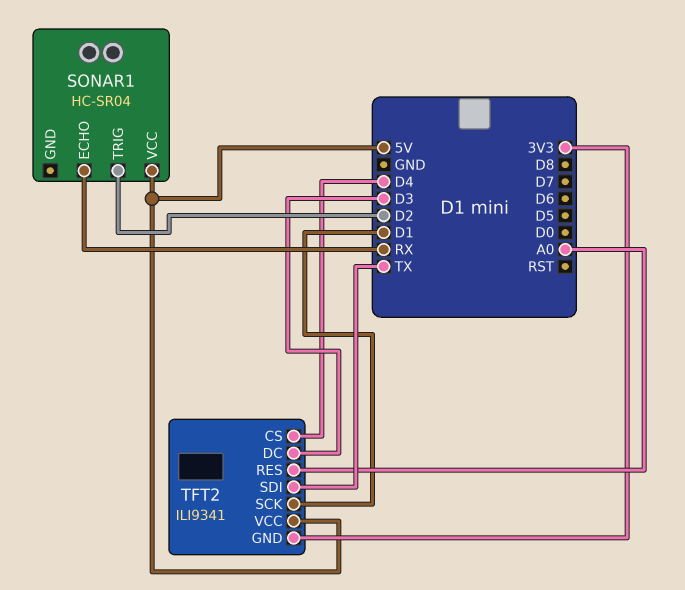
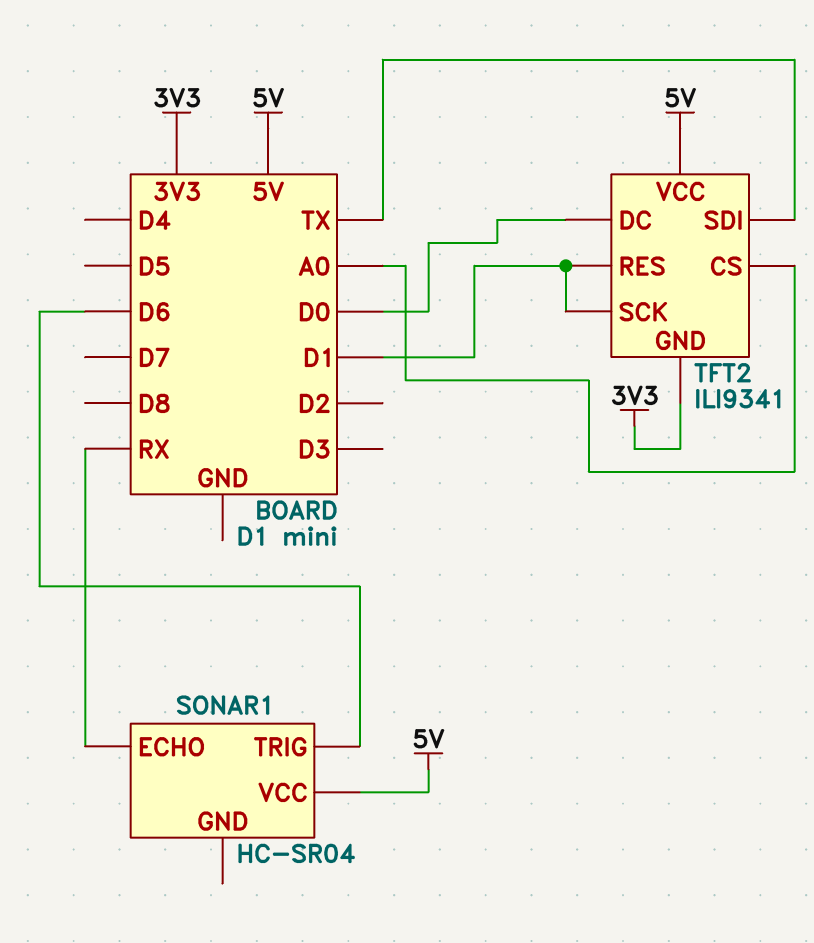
SONAR1 pin TRIG: D2 -> D6
TFT2 pin CS: D4 -> A0
TFT2 pin DC: D3 -> D0
TFT2 pin RES: A0 -> D1

